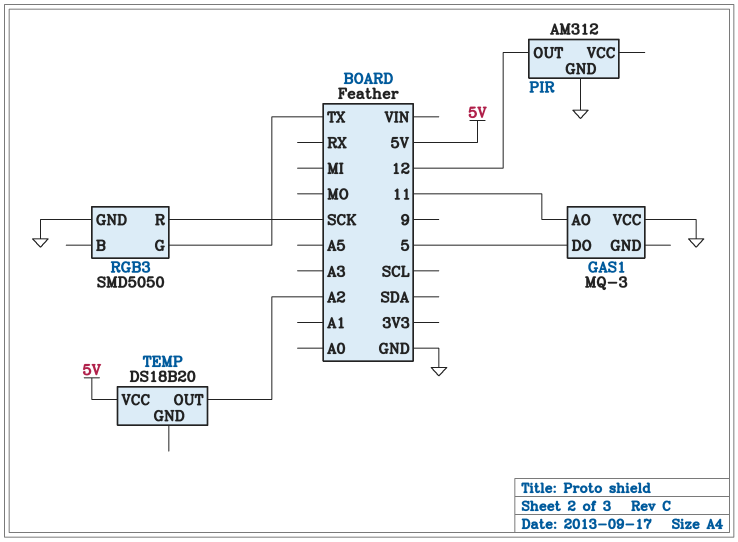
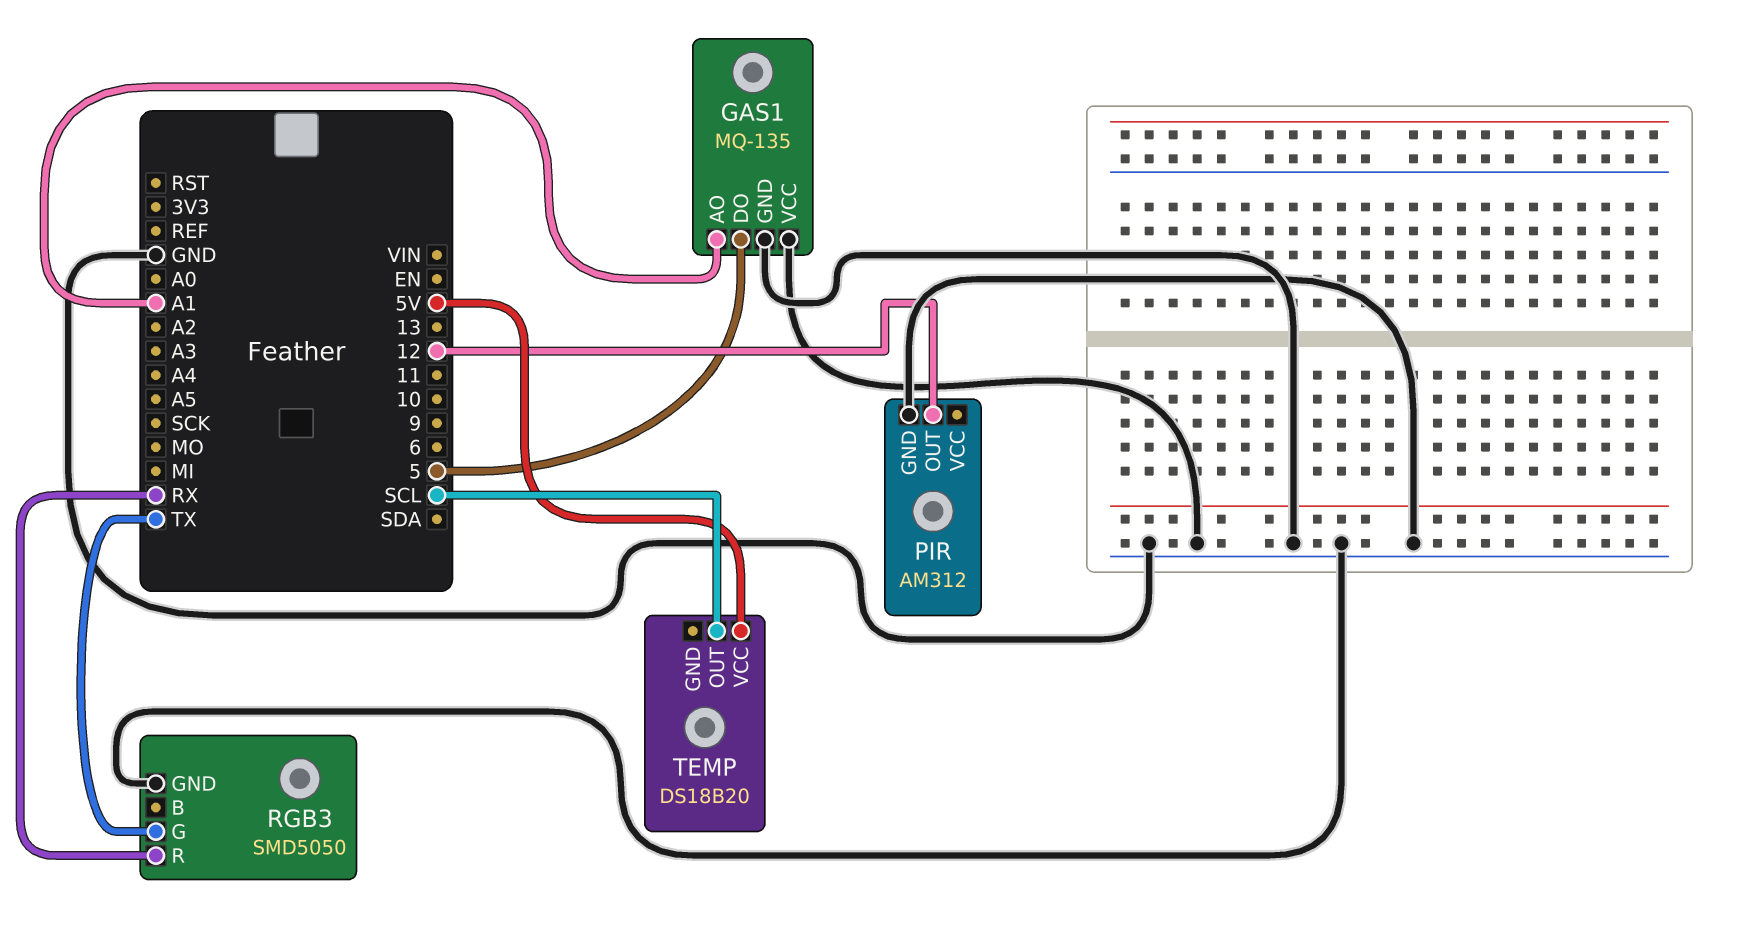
GAS1: MQ-3 -> MQ-135
GAS1 pin AO: 11 -> A1
GAS1 pin GND: none -> GND
RGB3 pin R: SCK -> RX
TEMP pin OUT: A2 -> SCL

